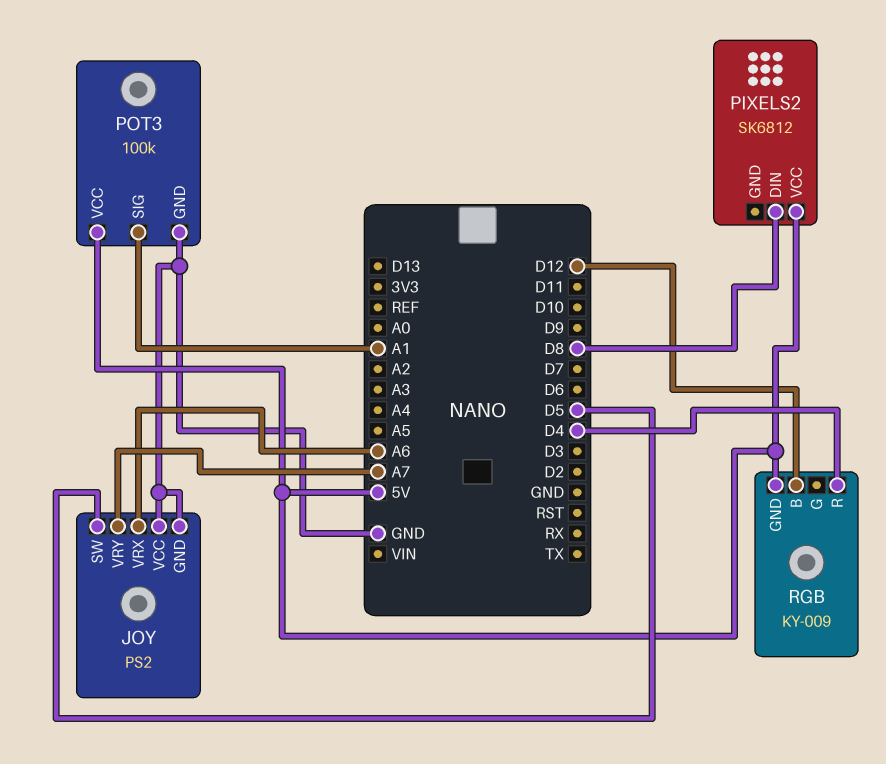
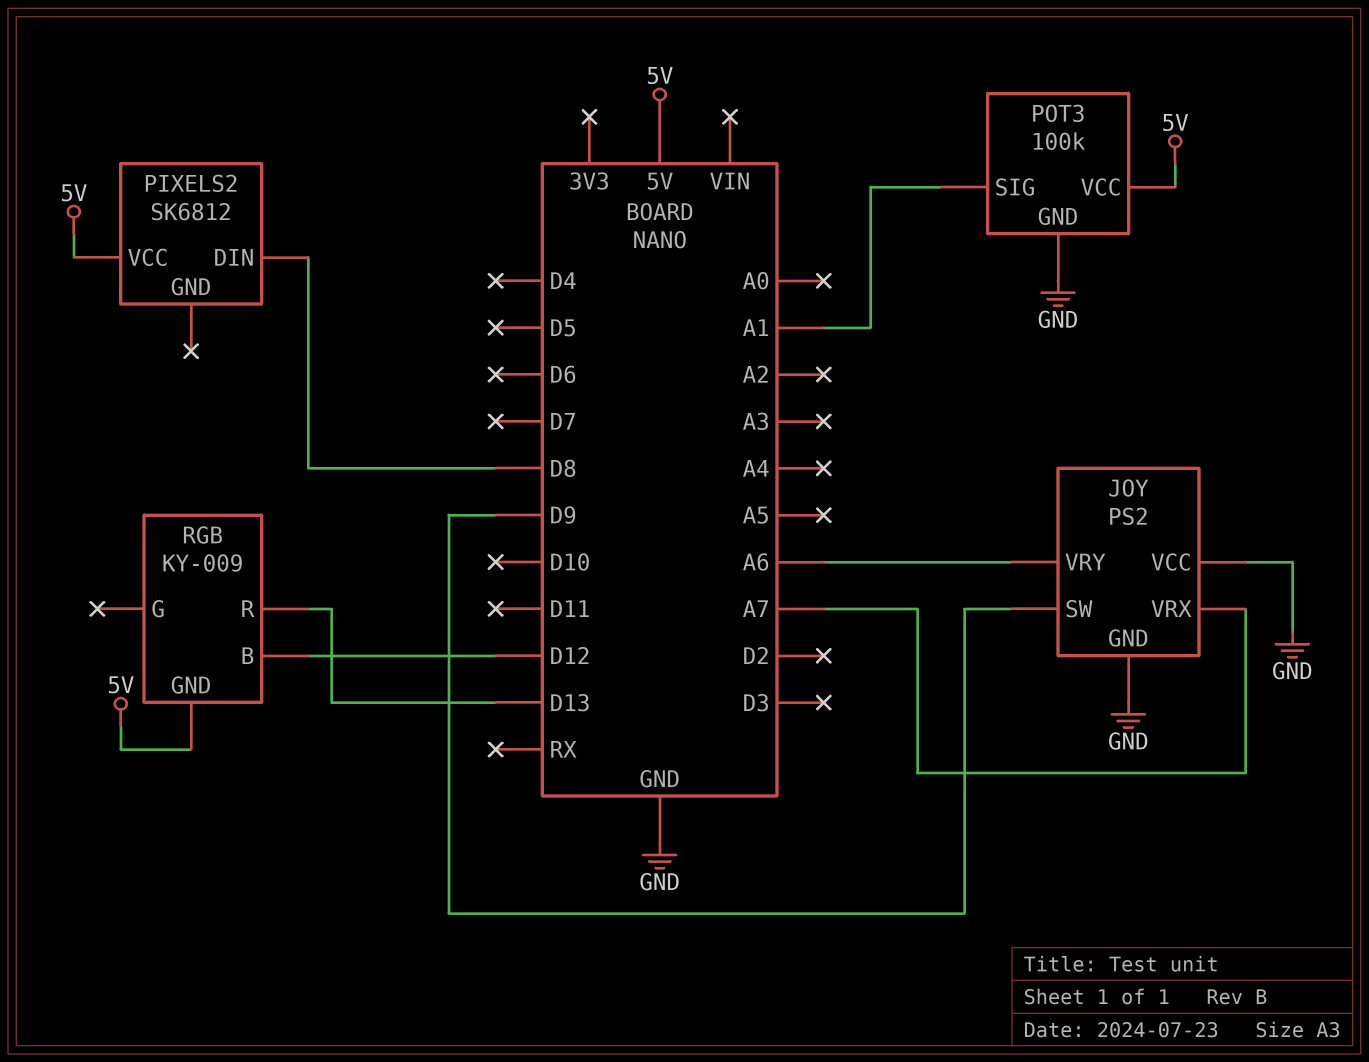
JOY pin SW: D5 -> D9
JOY pin VRX: A6 -> A7
JOY pin VRY: A7 -> A6
RGB pin R: D4 -> D13

